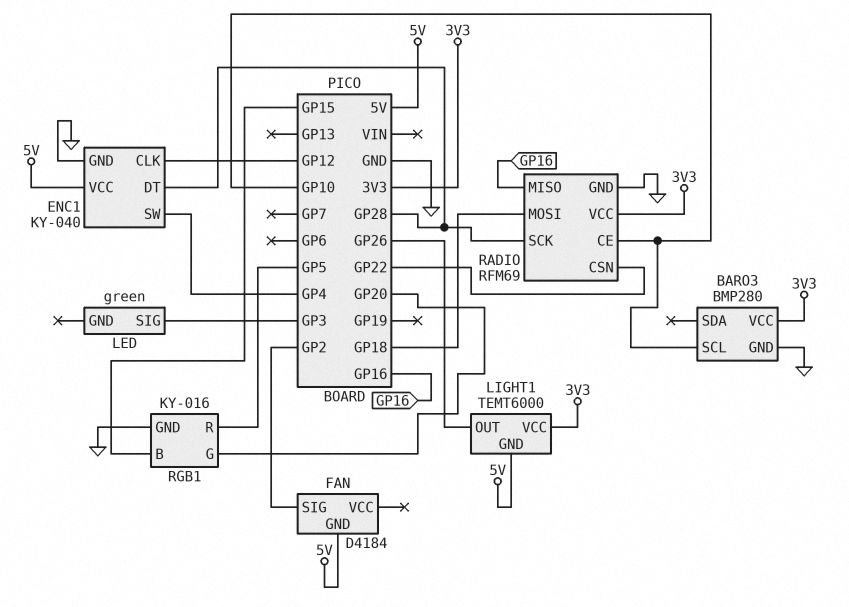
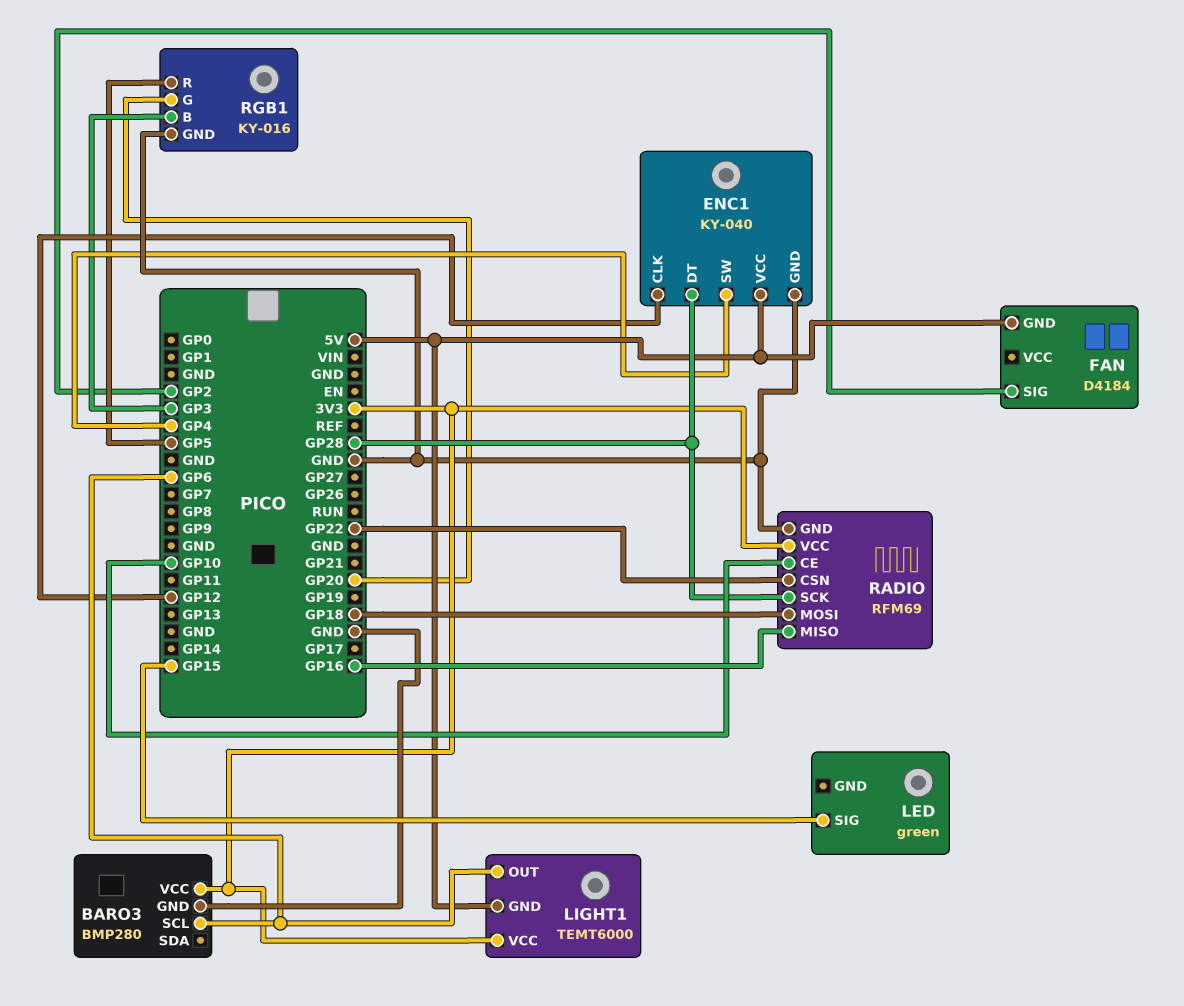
BARO3 pin SCL: GP10 -> GP6
LED pin SIG: GP3 -> GP15
LIGHT1 pin OUT: GP26 -> GP6
RGB1 pin B: GP15 -> GP3

